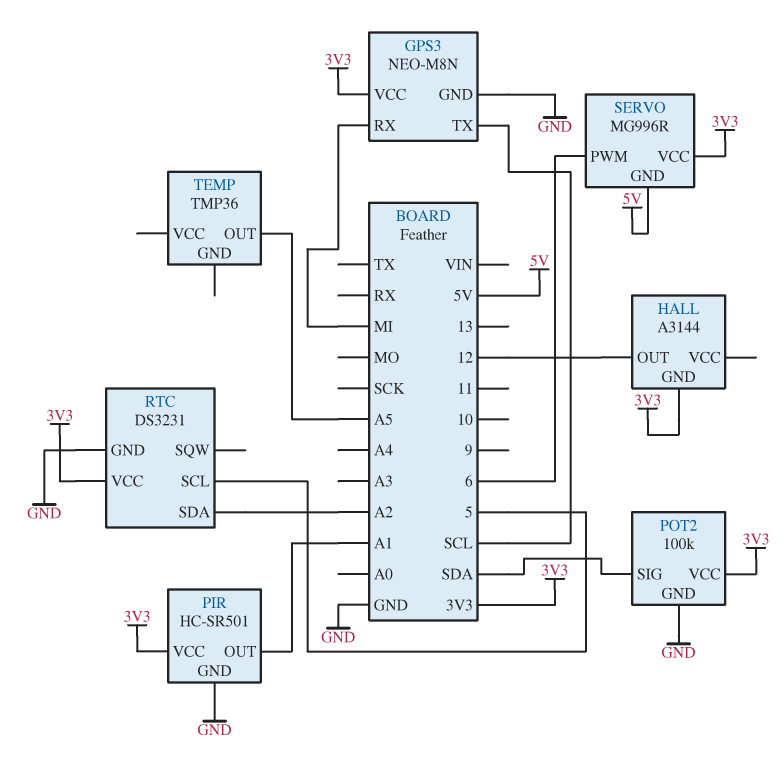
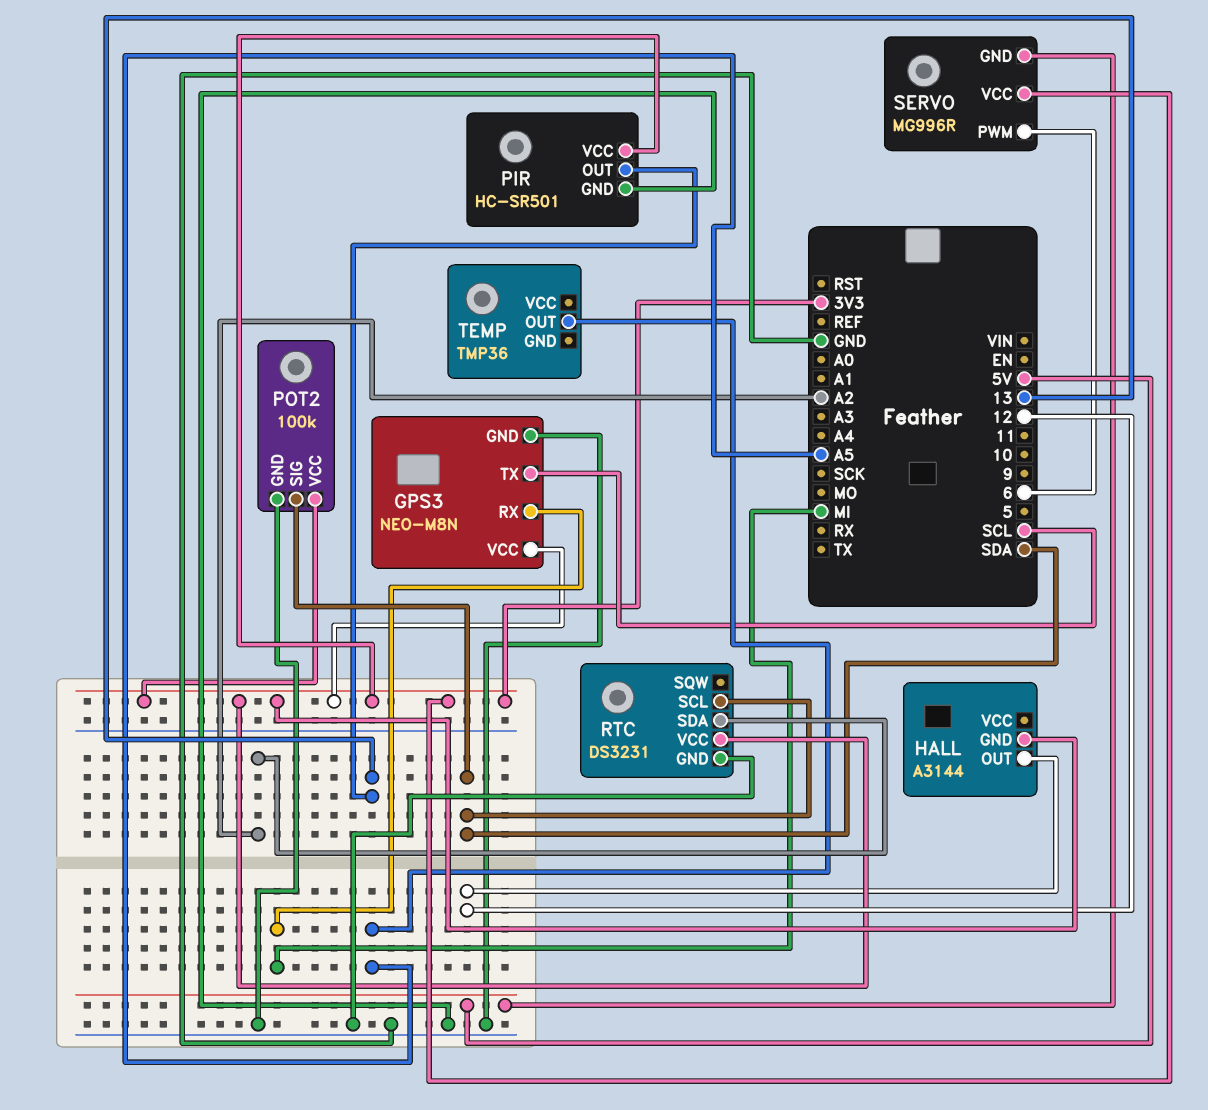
PIR pin OUT: A1 -> 13
RTC pin SCL: 5 -> SDA

